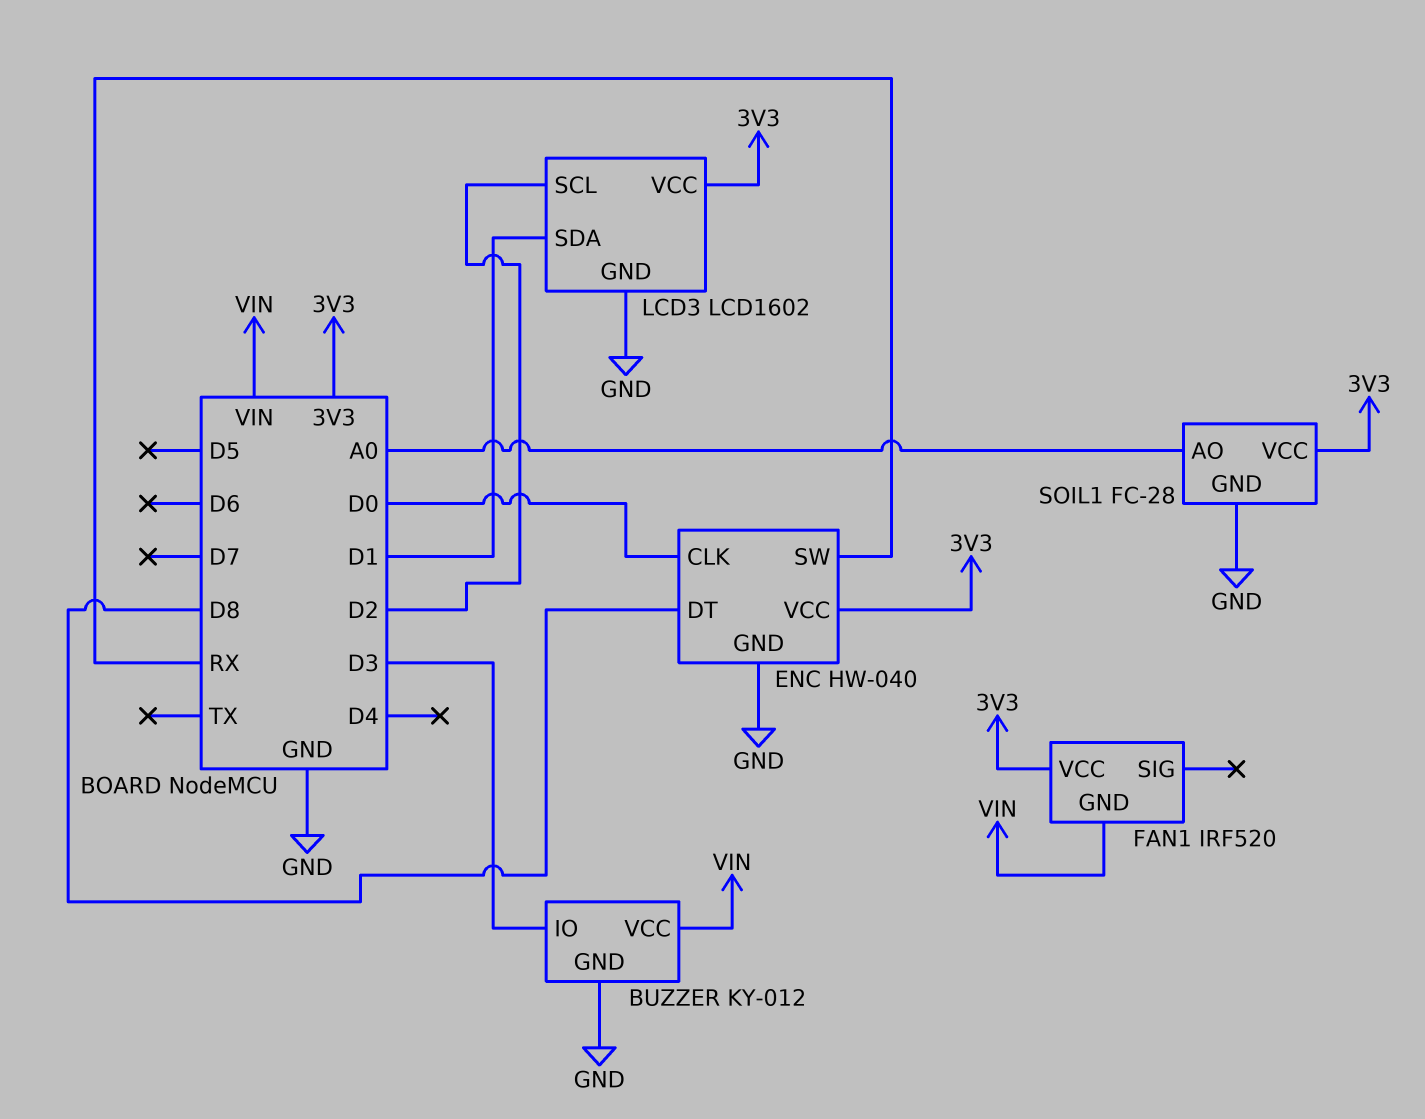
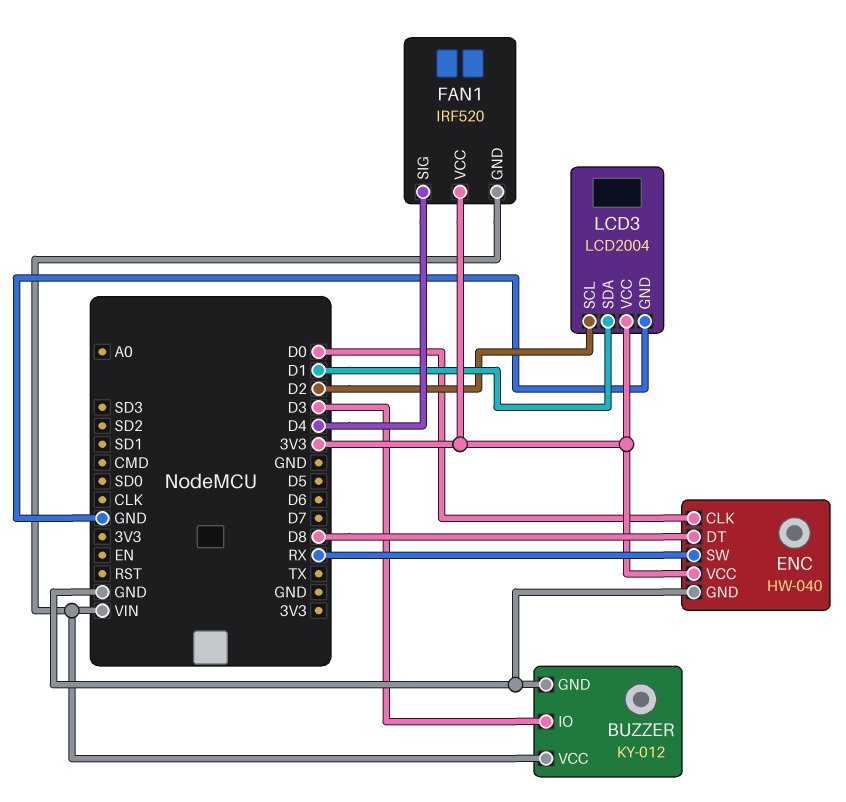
FAN1 pin SIG: none -> D4
LCD3: LCD1602 -> LCD2004
SOIL1: FC-28 -> none
SOIL1 pin AO: A0 -> none
SOIL1 pin GND: GND -> none
SOIL1 pin VCC: 3V3 -> none

